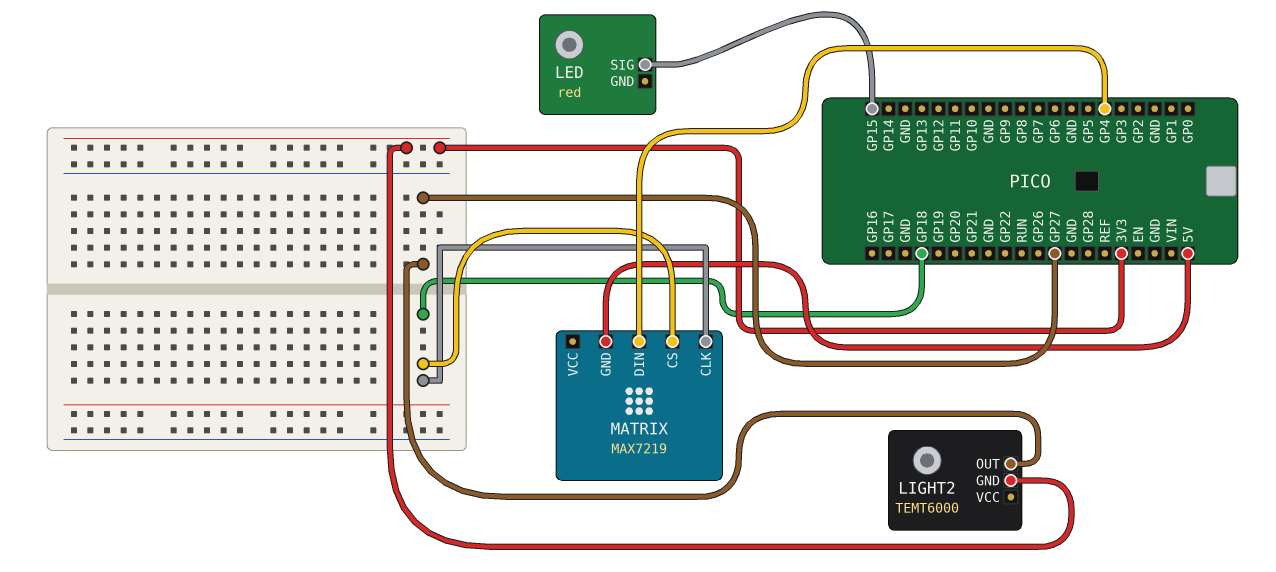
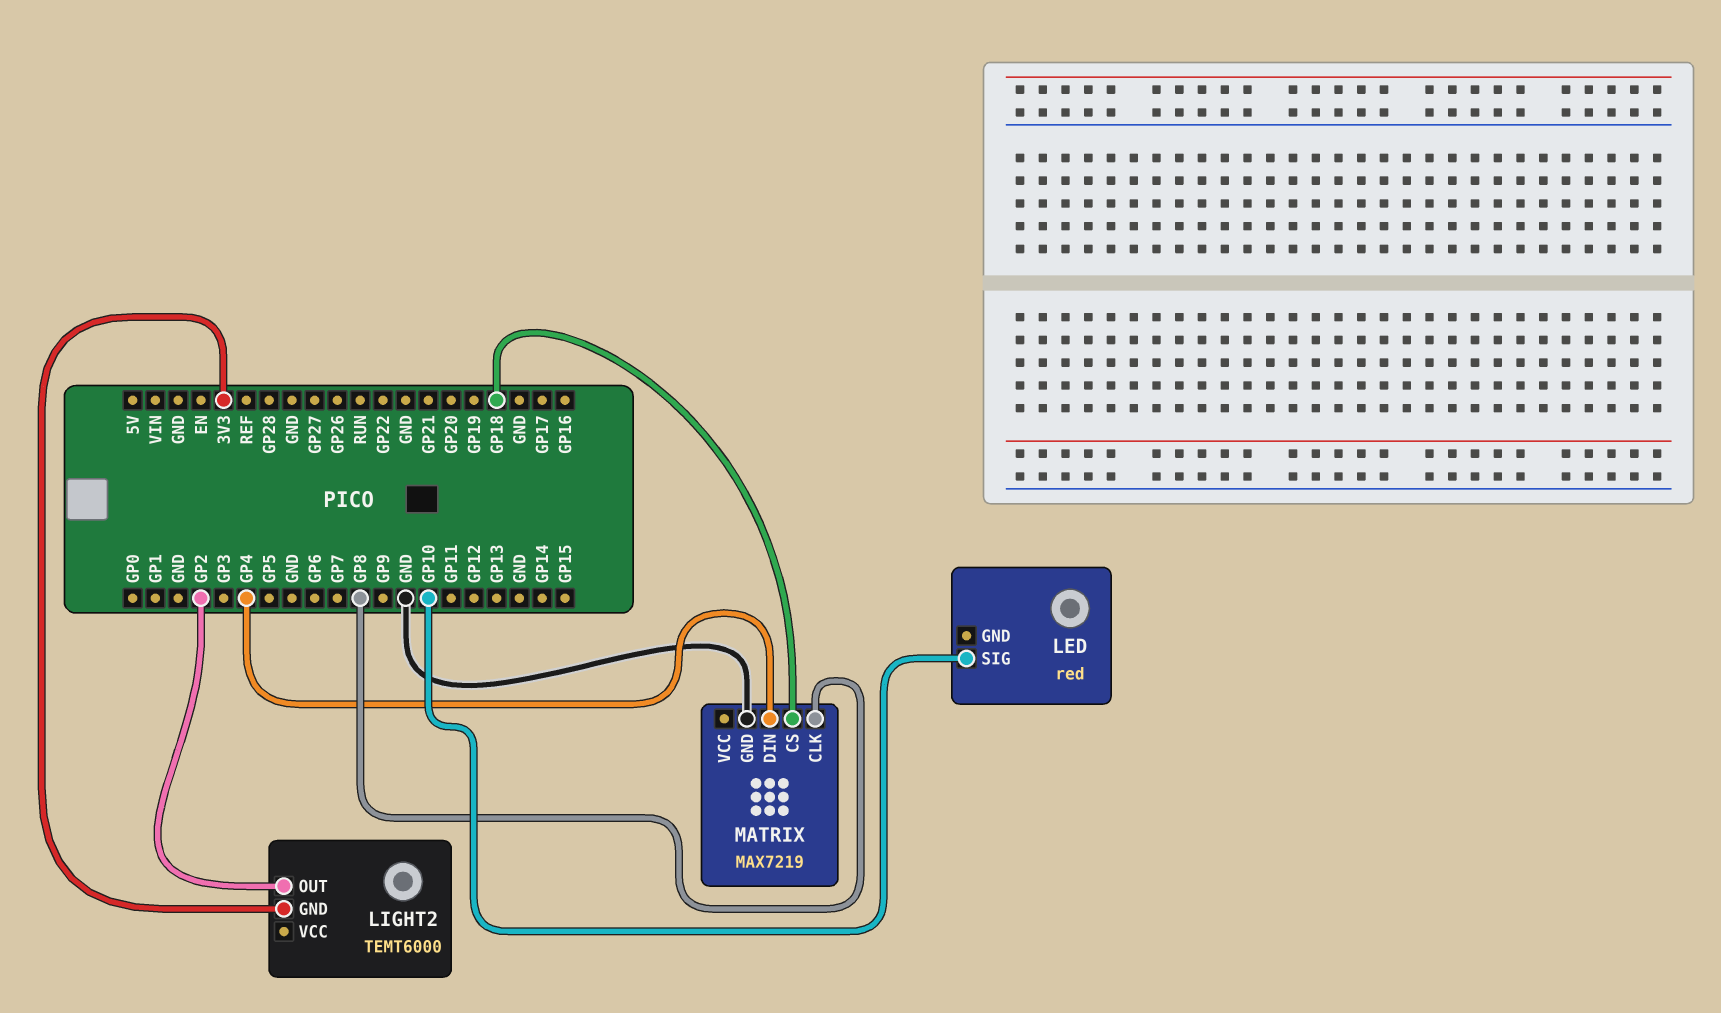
LED pin SIG: GP15 -> GP10
LIGHT2 pin OUT: GP27 -> GP2
MATRIX pin CLK: GP18 -> GP8
MATRIX pin GND: 5V -> GND

